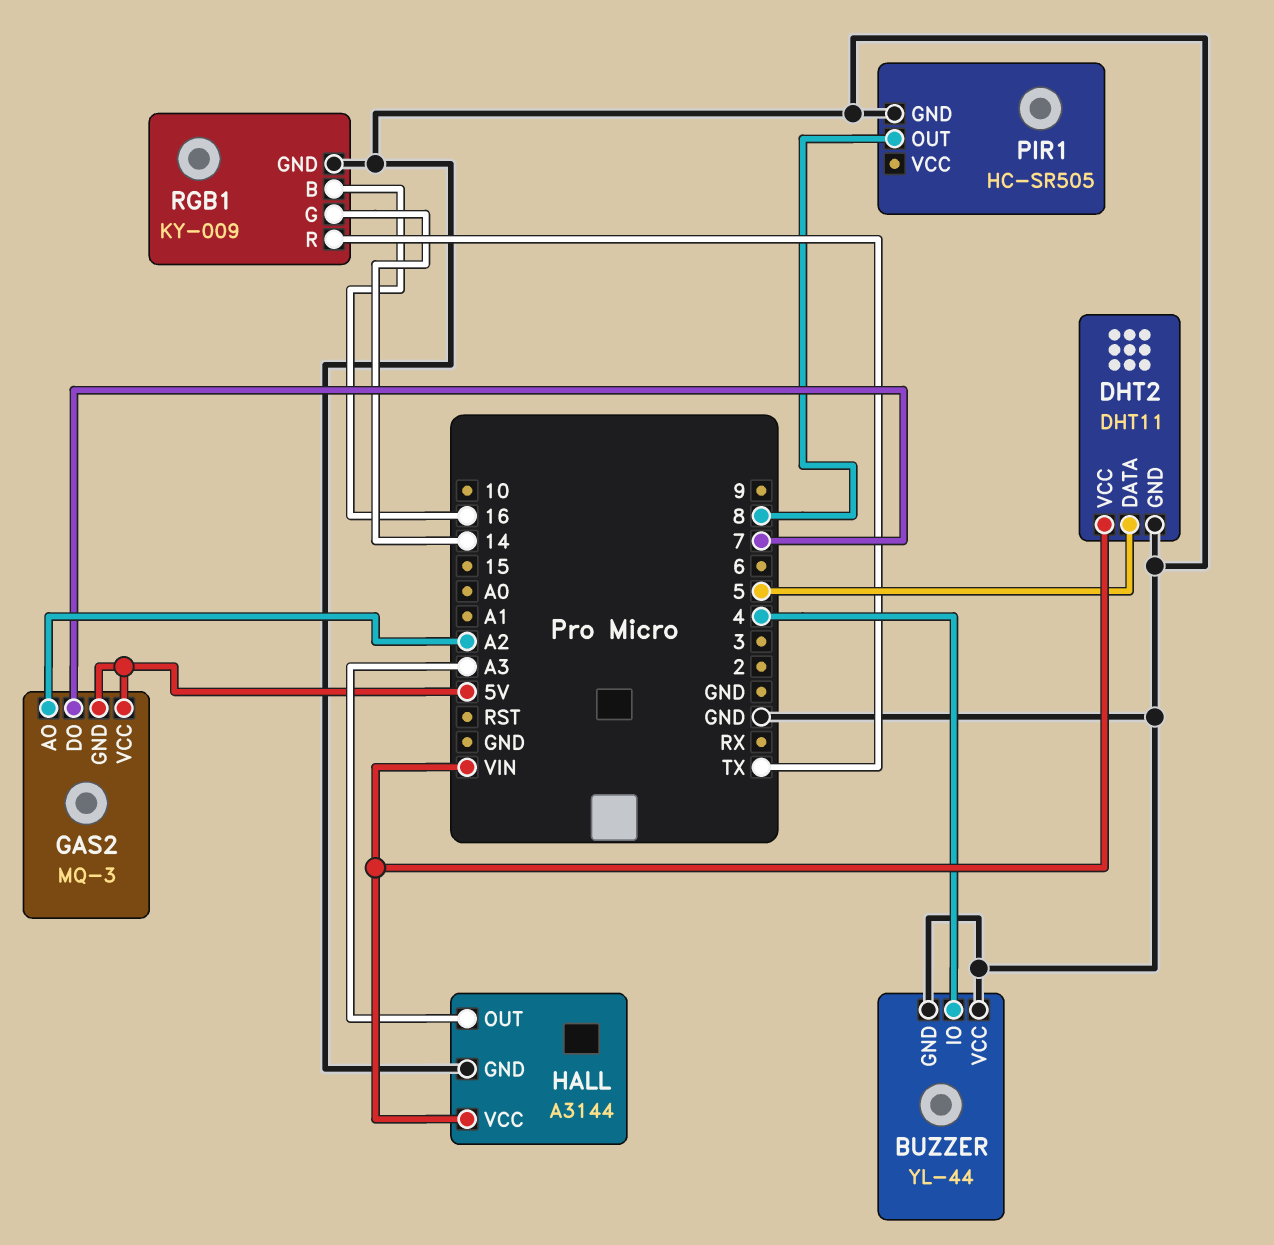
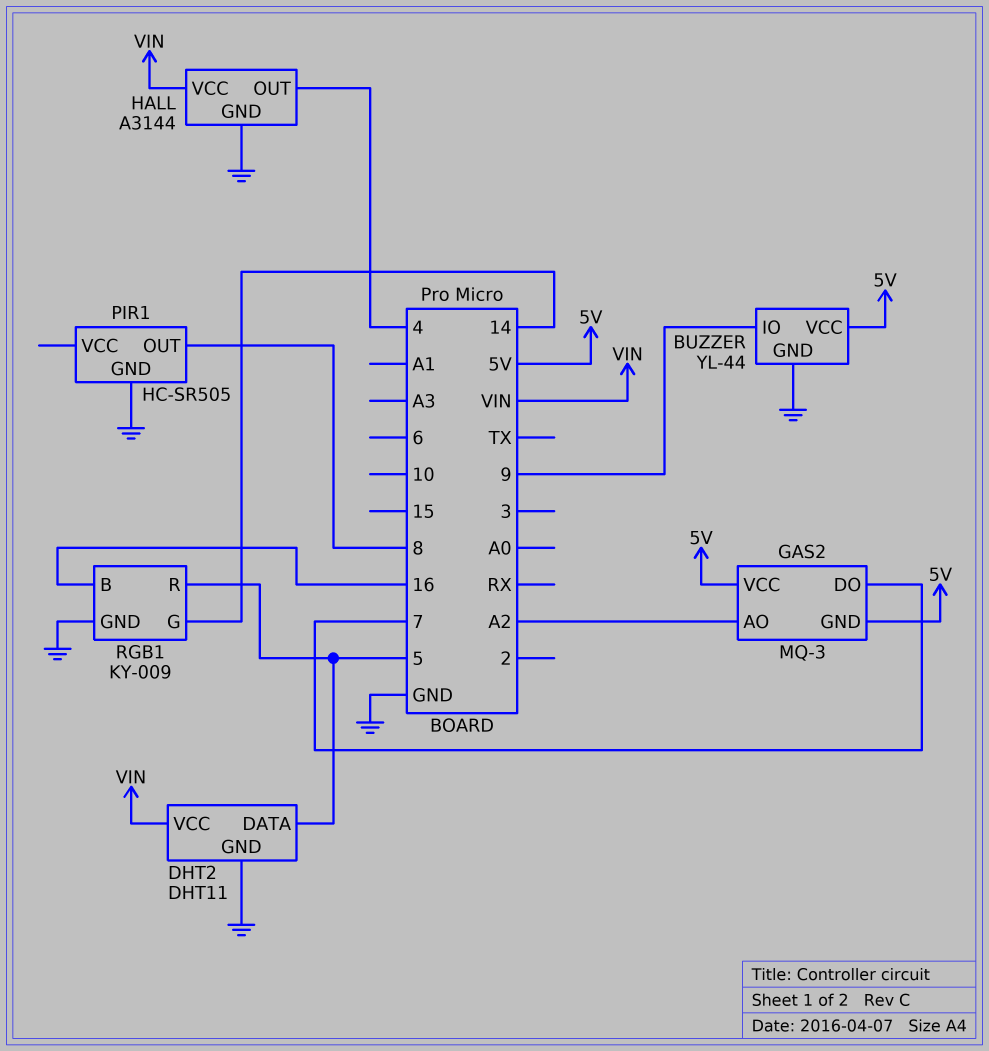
BUZZER pin IO: 4 -> 9
BUZZER pin VCC: GND -> 5V
HALL pin OUT: A3 -> 4
RGB1 pin R: TX -> 5

